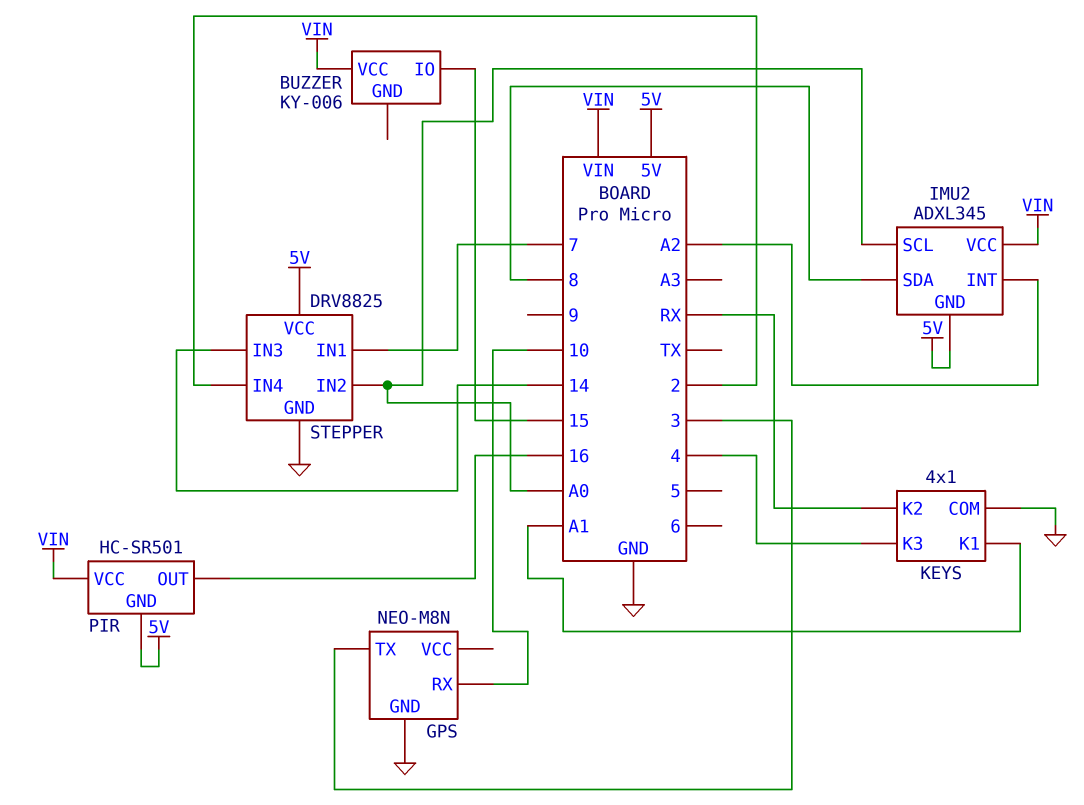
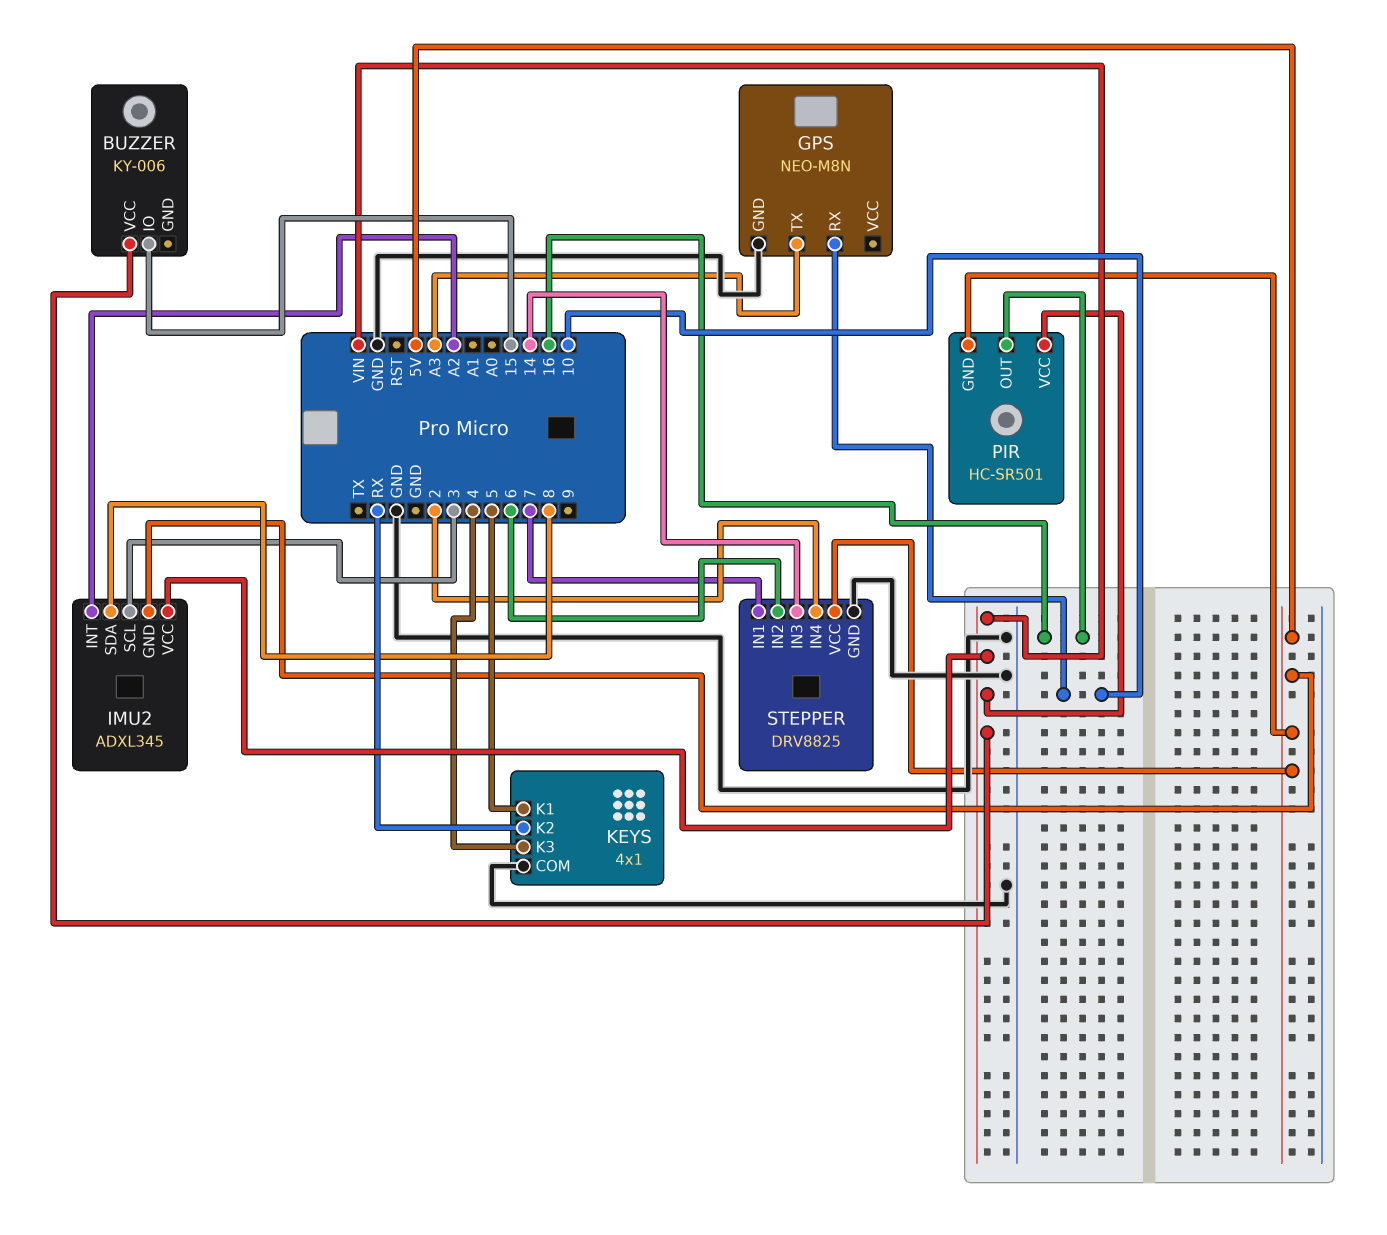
GPS pin TX: 3 -> A3
IMU2 pin SCL: A0 -> 3
KEYS pin K1: A1 -> 5
STEPPER pin IN2: A0 -> 6

